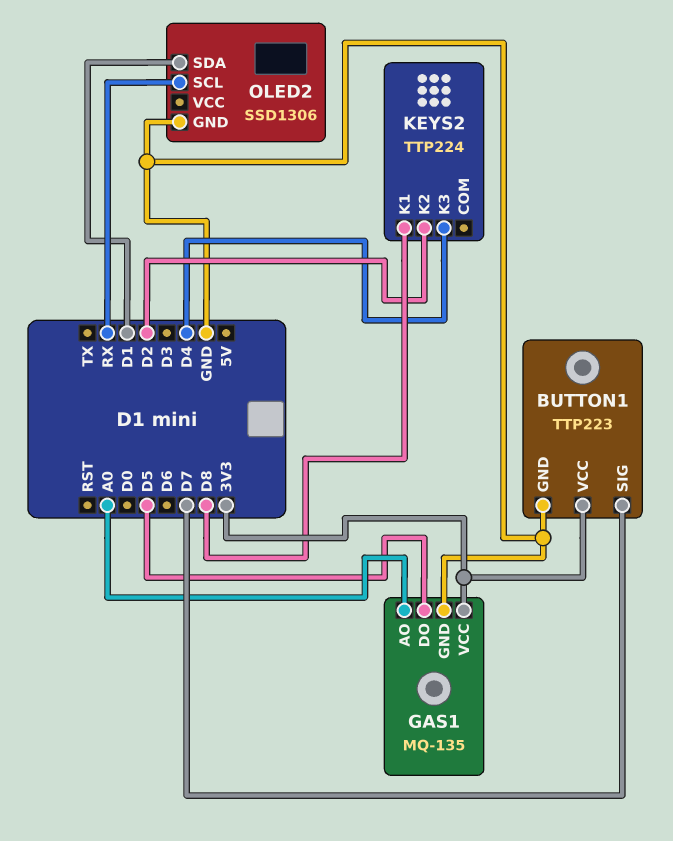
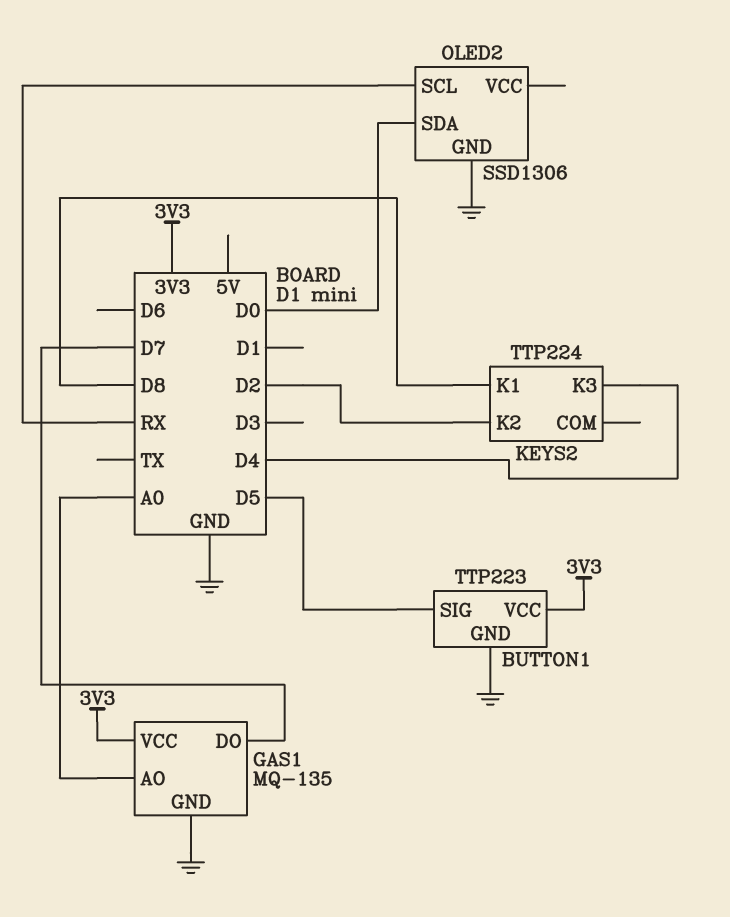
BUTTON1 pin SIG: D7 -> D5
GAS1 pin DO: D5 -> D7
OLED2 pin SDA: D1 -> D0

